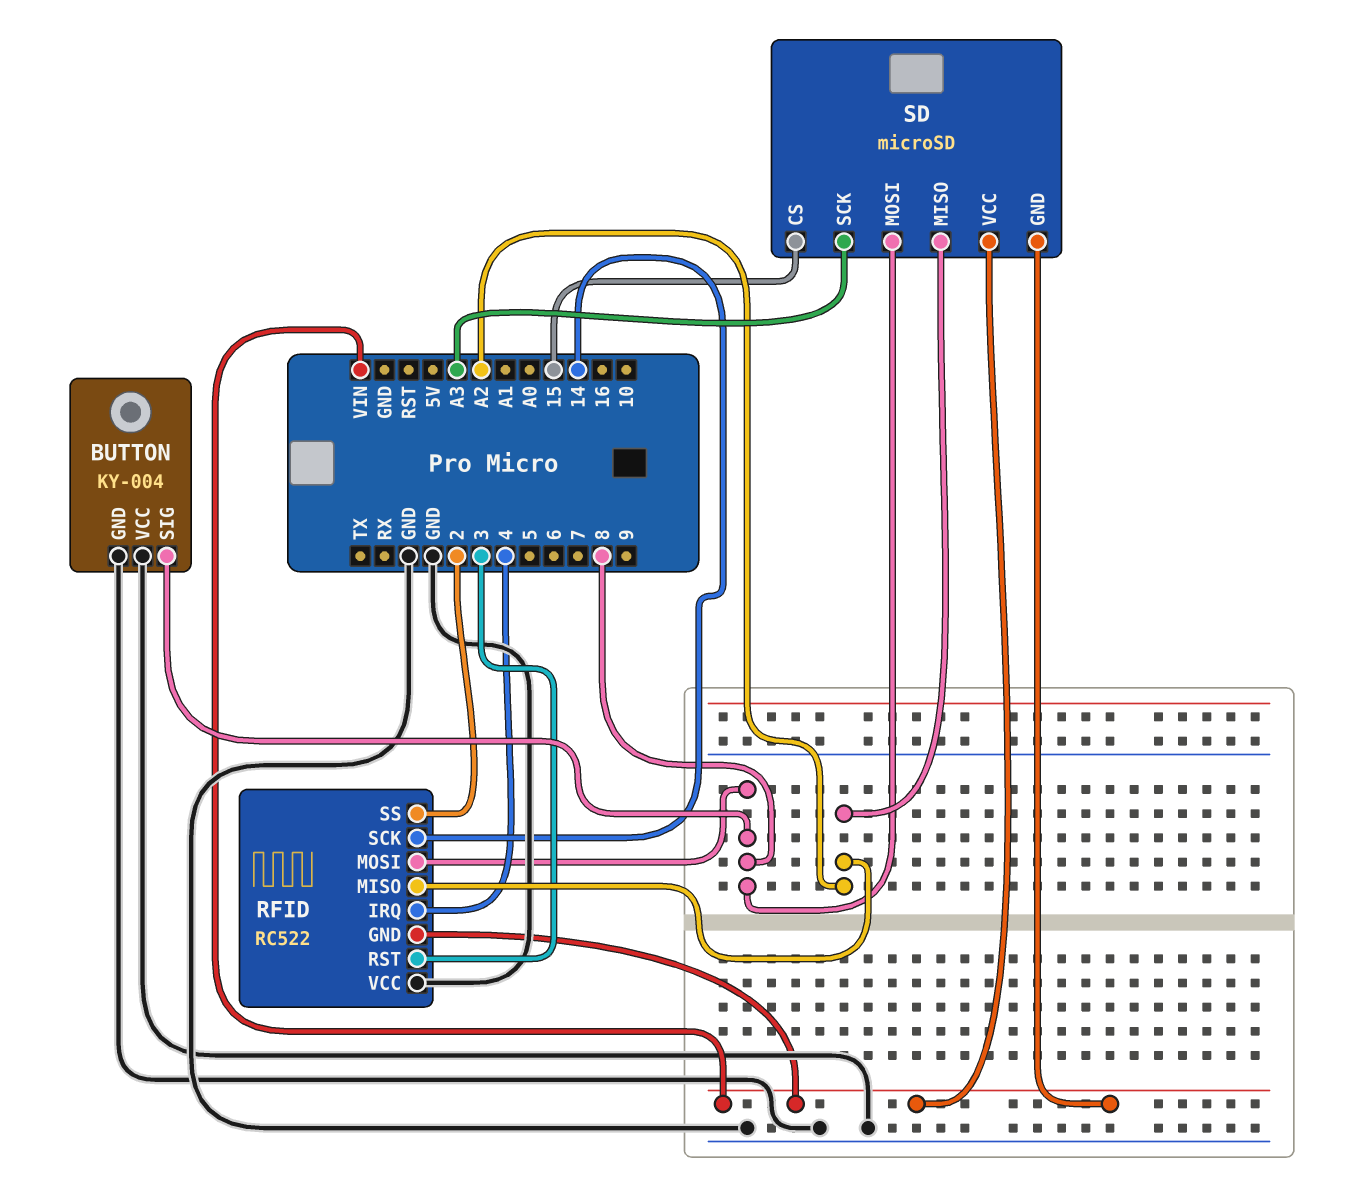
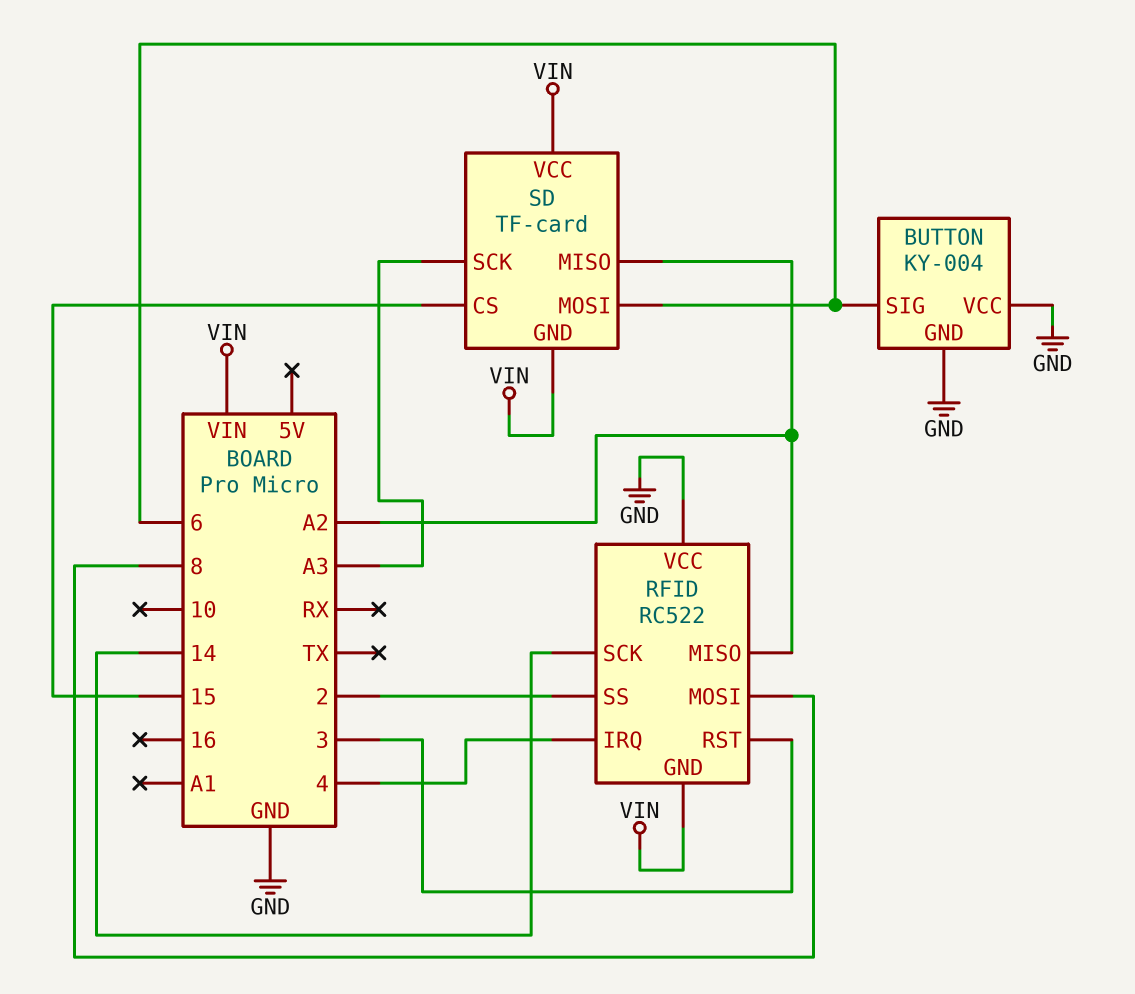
BUTTON pin SIG: 8 -> 6
SD: microSD -> TF-card
SD pin MOSI: 8 -> 6

